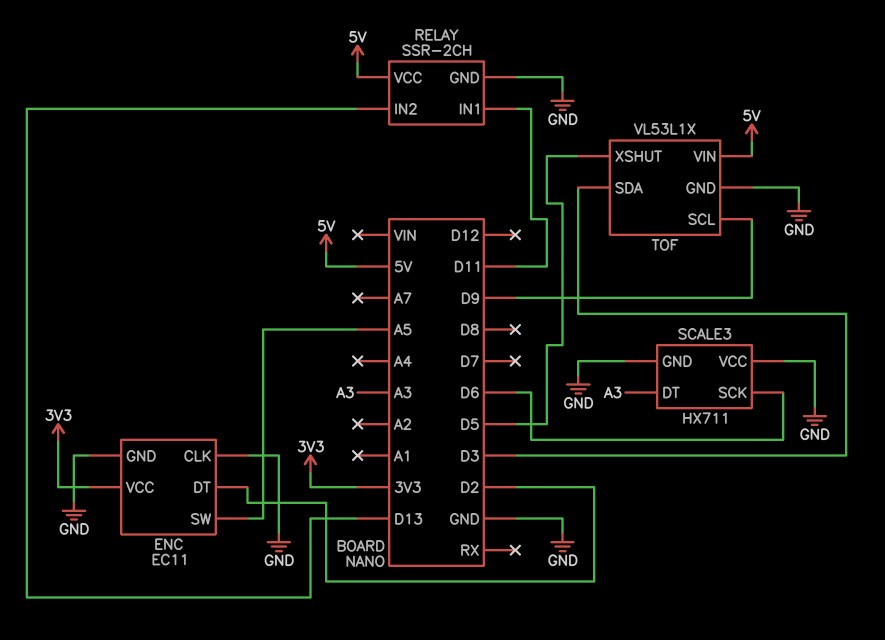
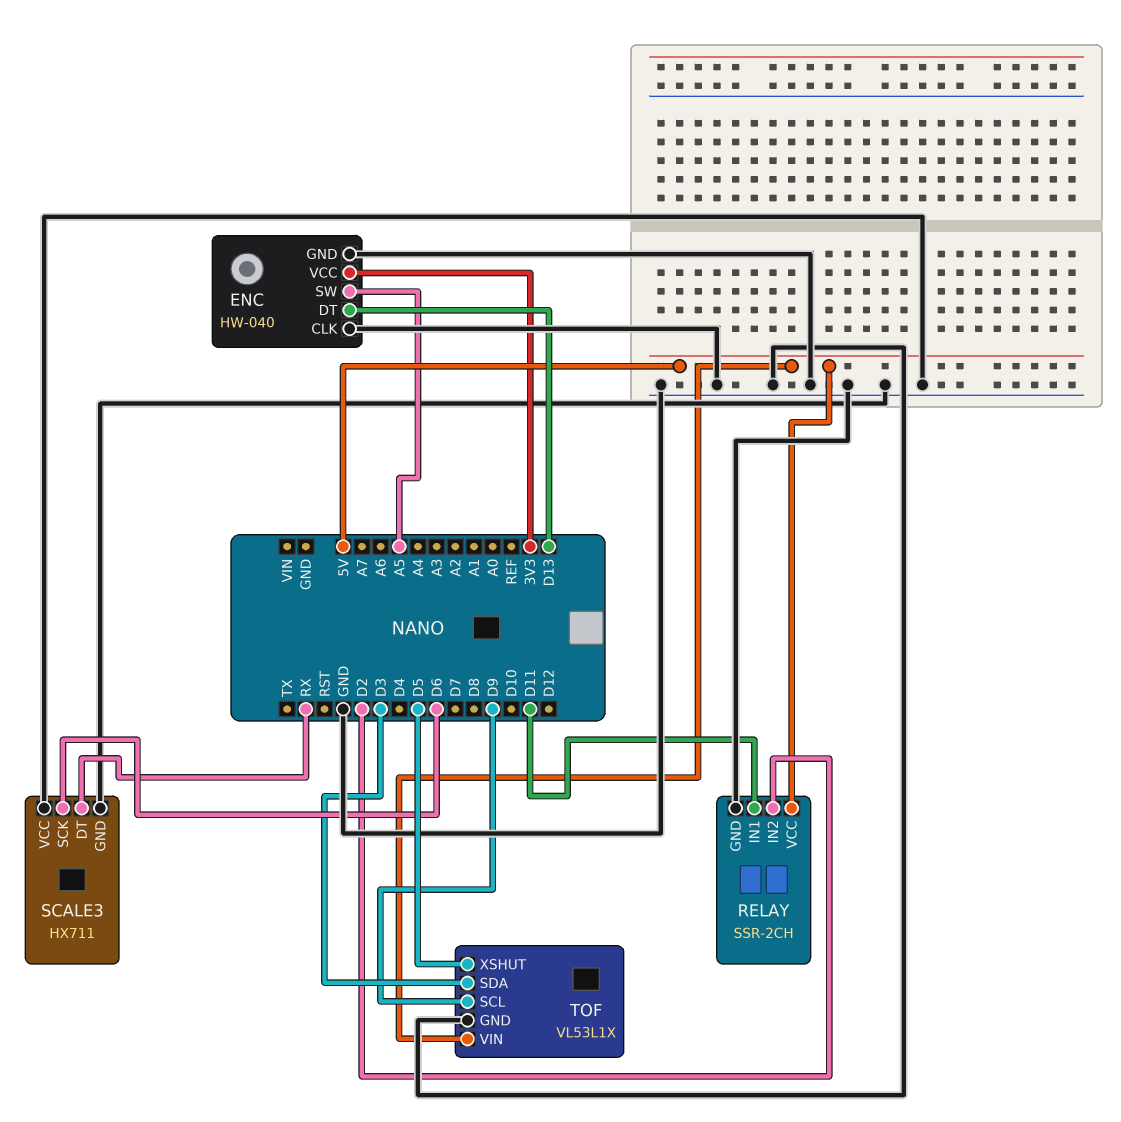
ENC: EC11 -> HW-040
ENC pin DT: D2 -> D13
RELAY pin IN2: D13 -> D2
SCALE3 pin DT: A3 -> RX

